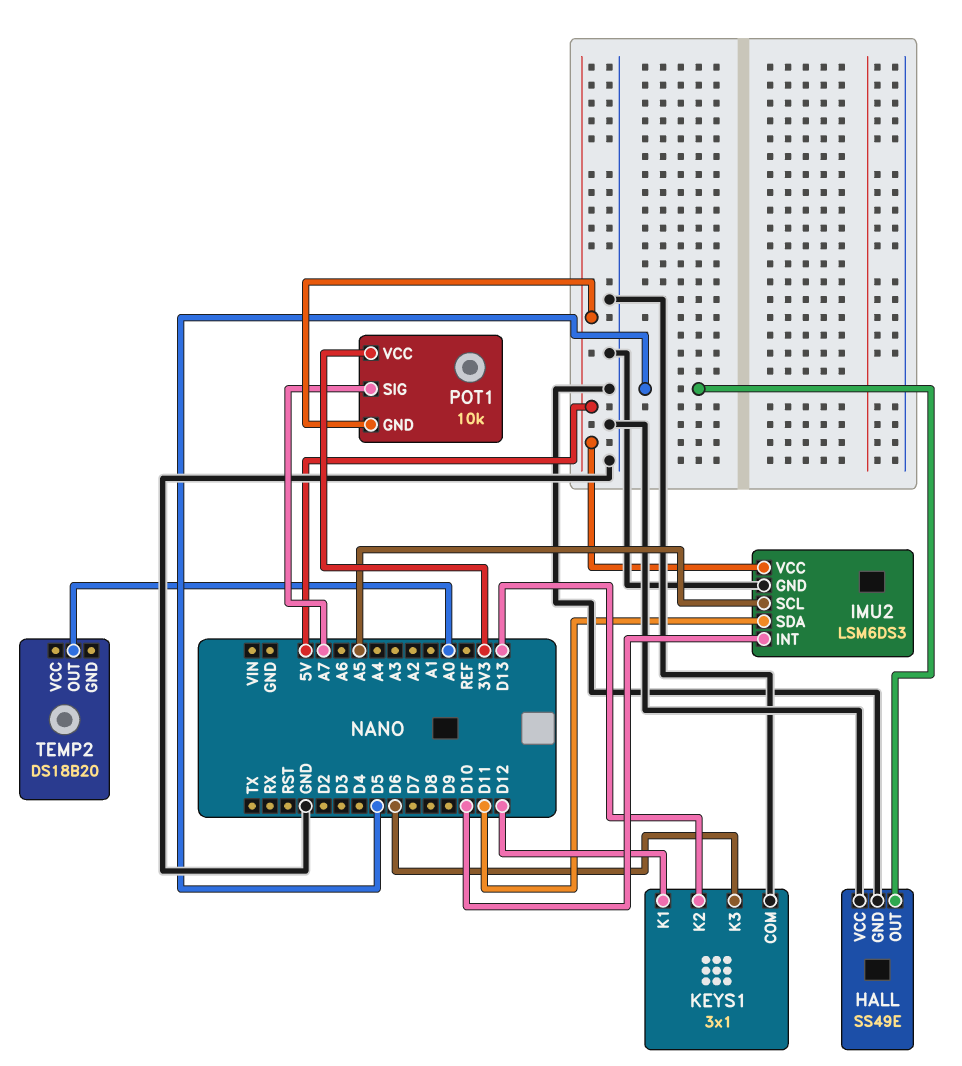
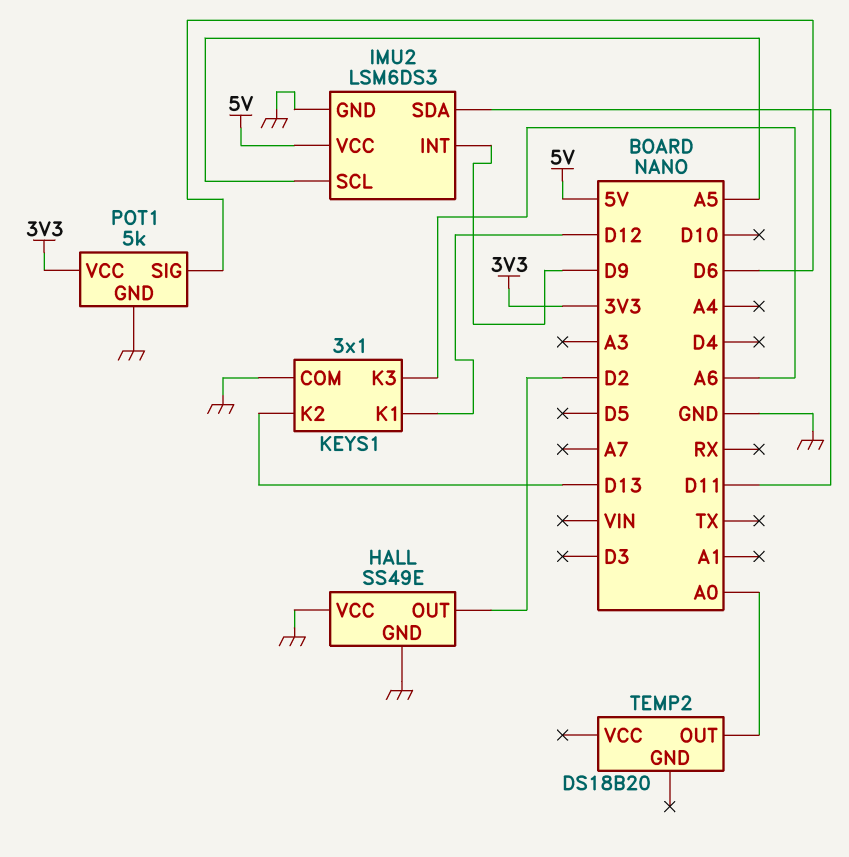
HALL pin OUT: D5 -> D2
IMU2 pin INT: D10 -> D9
KEYS1 pin K3: D6 -> A6
POT1: 10k -> 5k
POT1 pin GND: 5V -> GND
POT1 pin SIG: A7 -> D6

